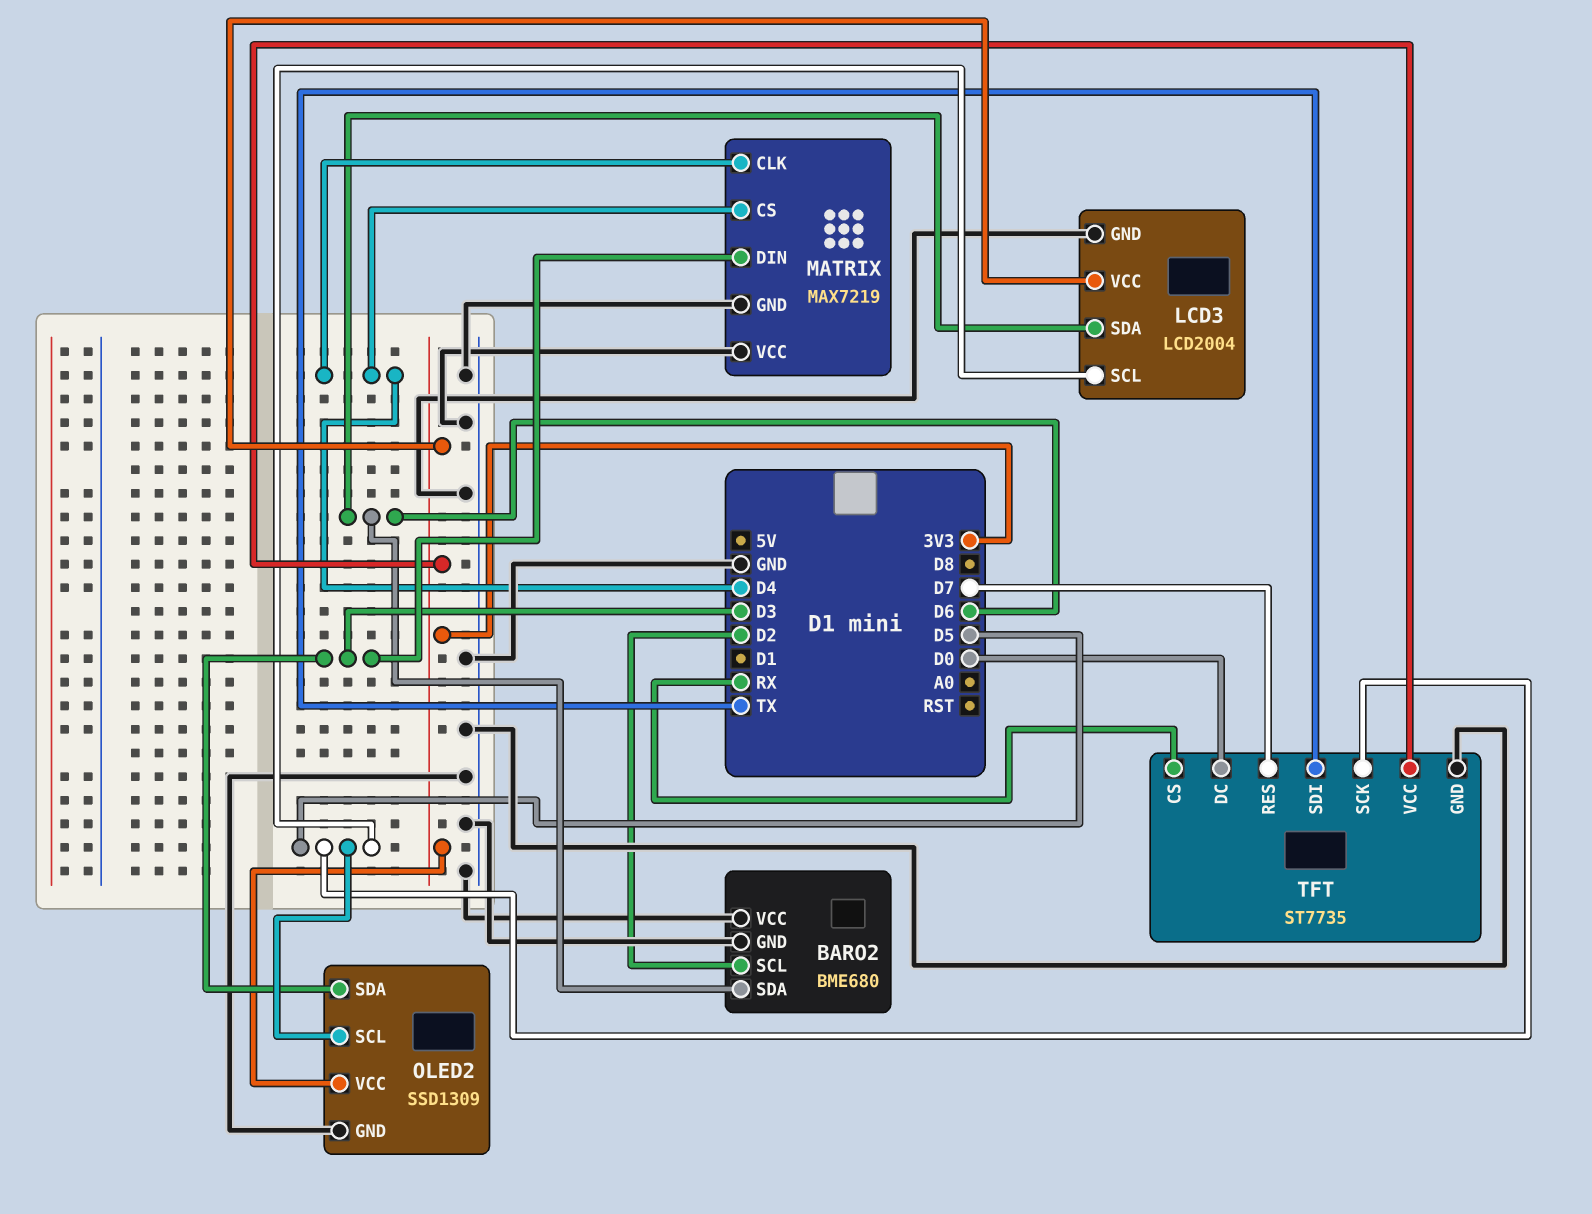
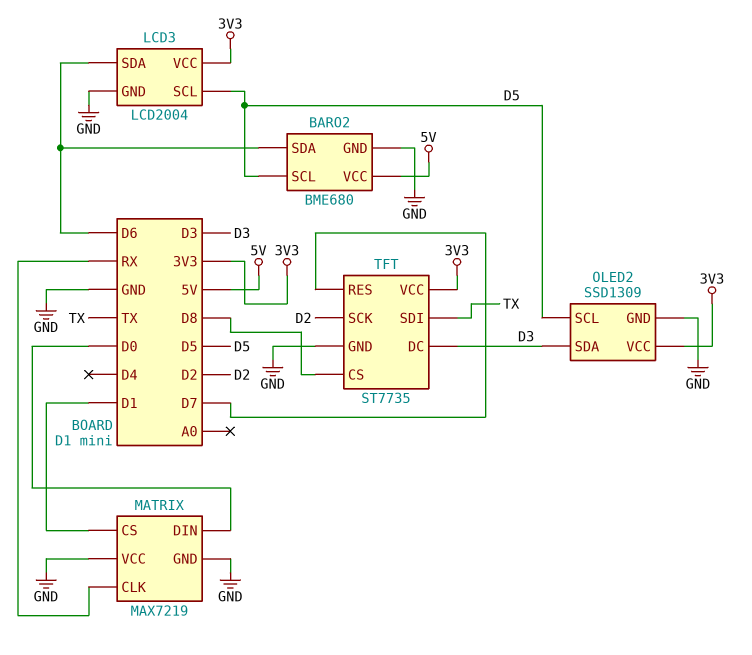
BARO2 pin SCL: D2 -> D5
BARO2 pin VCC: GND -> 5V
MATRIX pin CLK: D4 -> RX
MATRIX pin CS: D4 -> D1
MATRIX pin DIN: D3 -> D0
TFT pin CS: RX -> D8
TFT pin DC: D0 -> D3
TFT pin SCK: D5 -> D2

